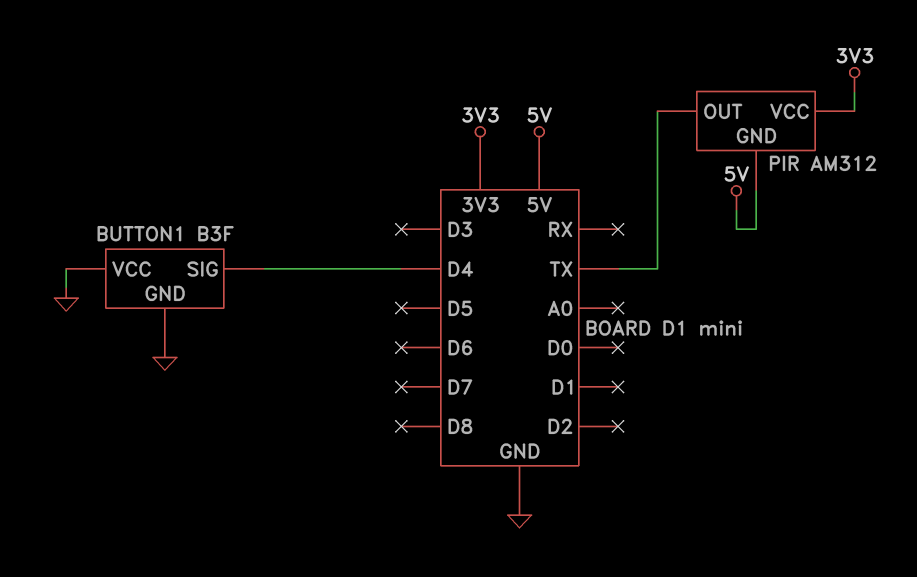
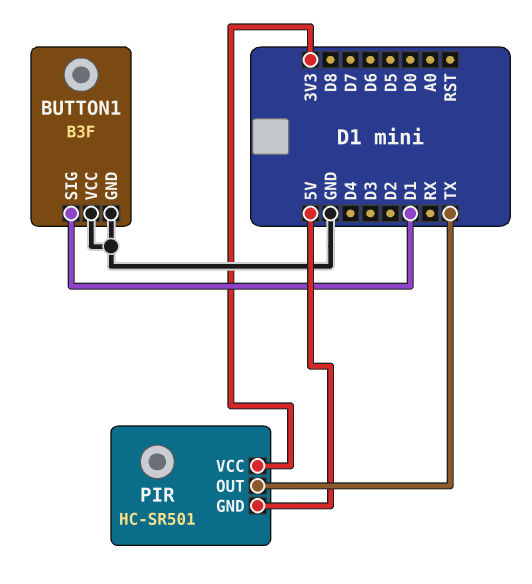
BUTTON1 pin SIG: D4 -> D1
PIR: AM312 -> HC-SR501

